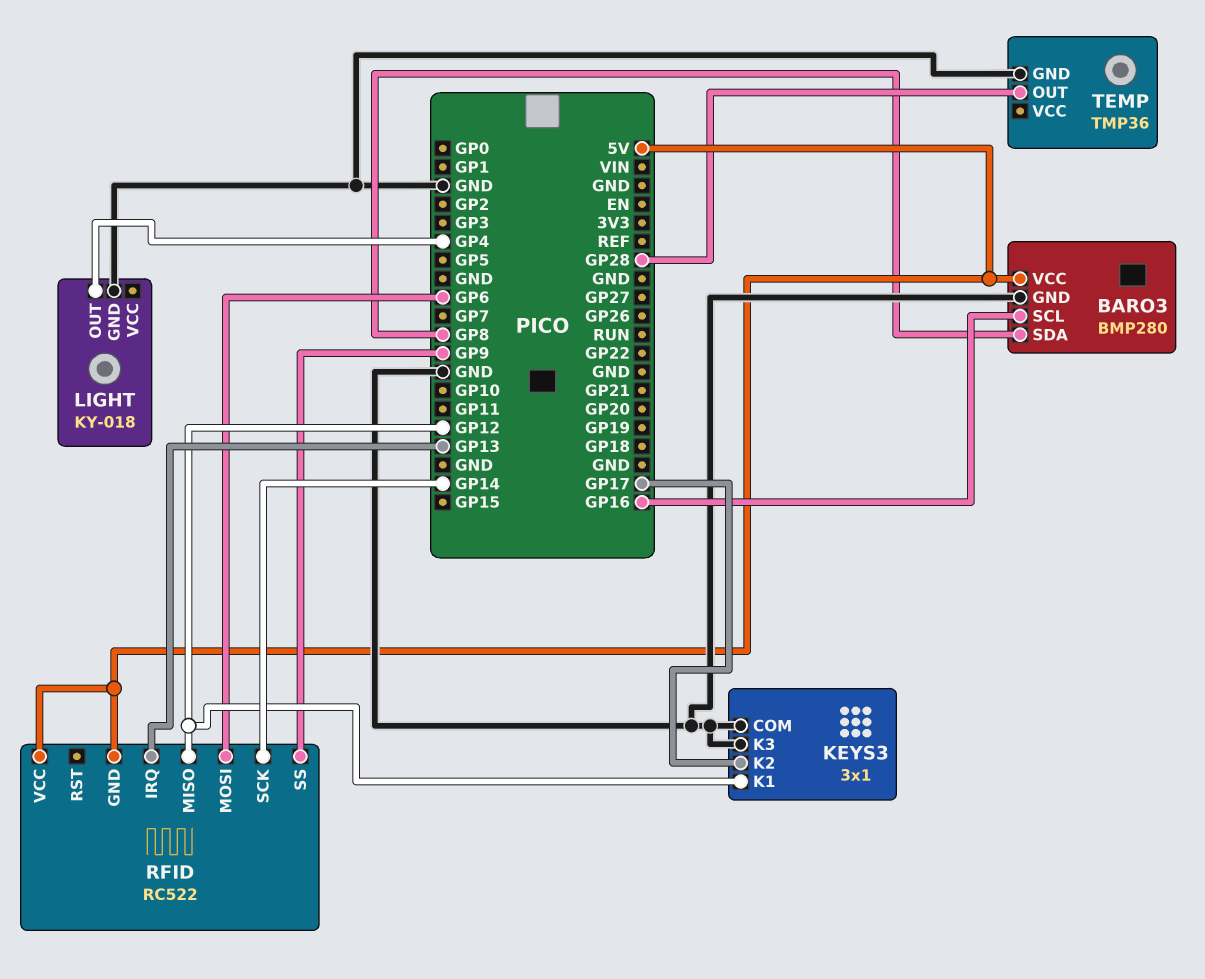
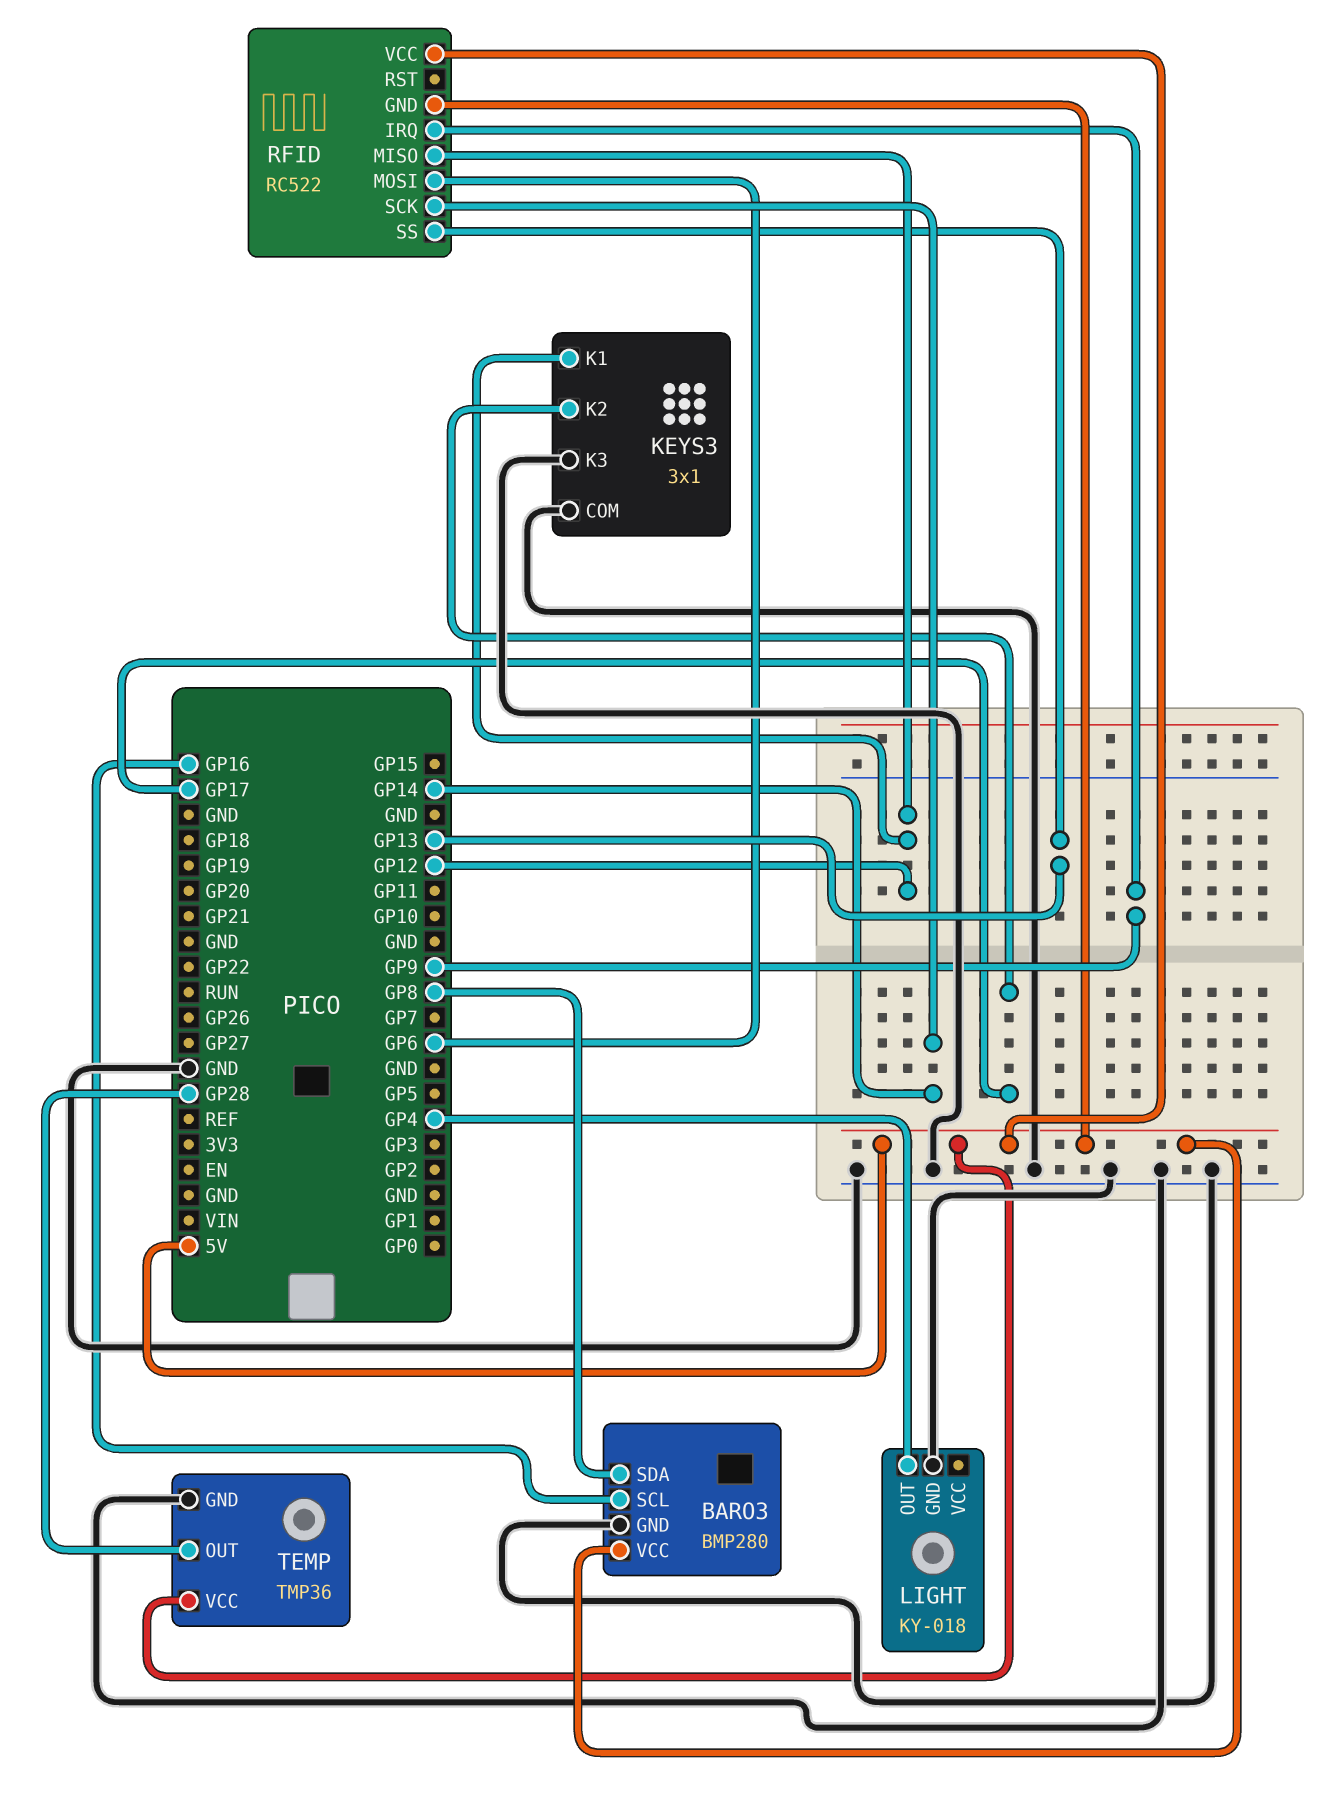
RFID pin IRQ: GP13 -> GP9
RFID pin SS: GP9 -> GP13
TEMP pin VCC: none -> 5V

